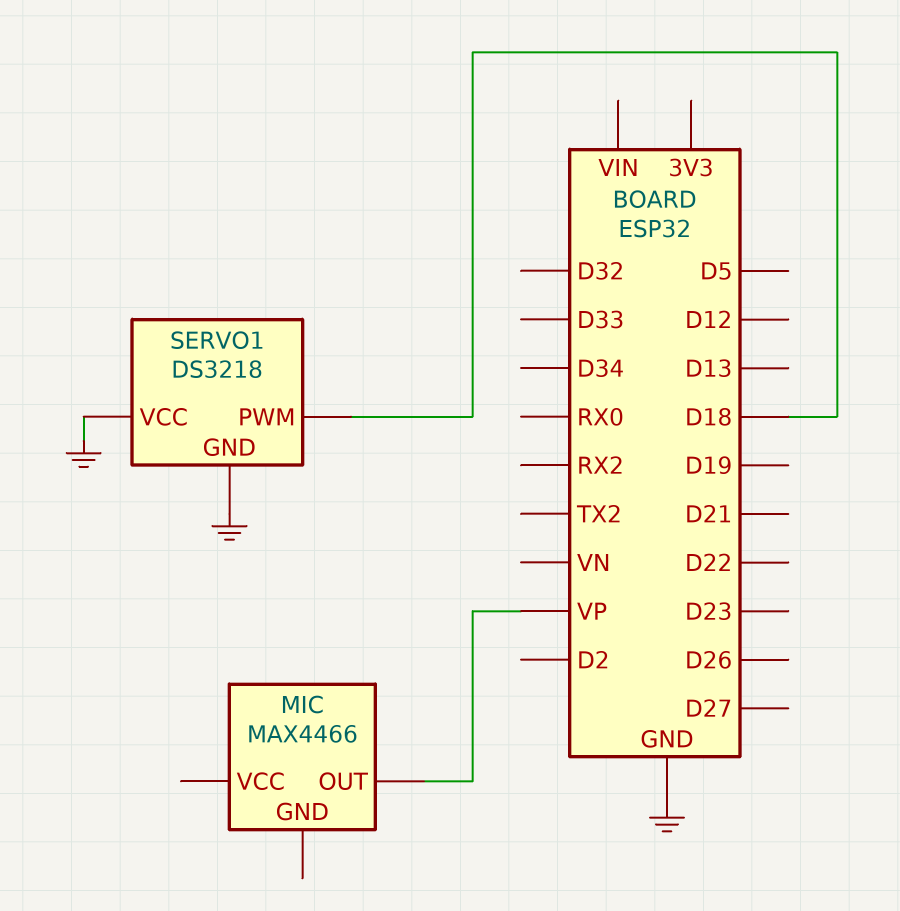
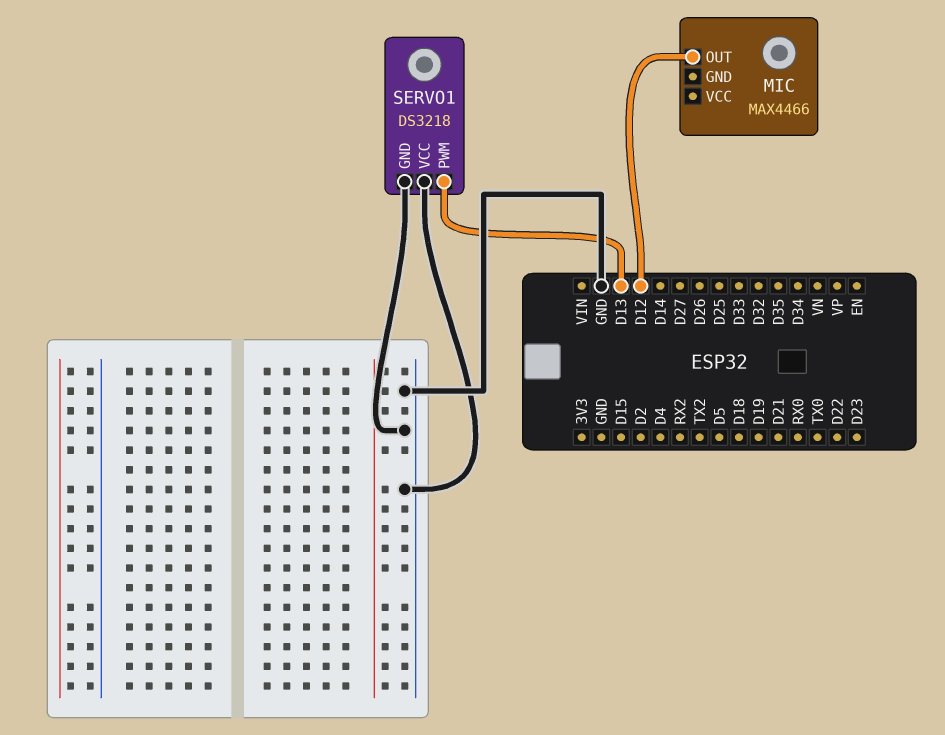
MIC pin OUT: VP -> D12
SERVO1 pin PWM: D18 -> D13

